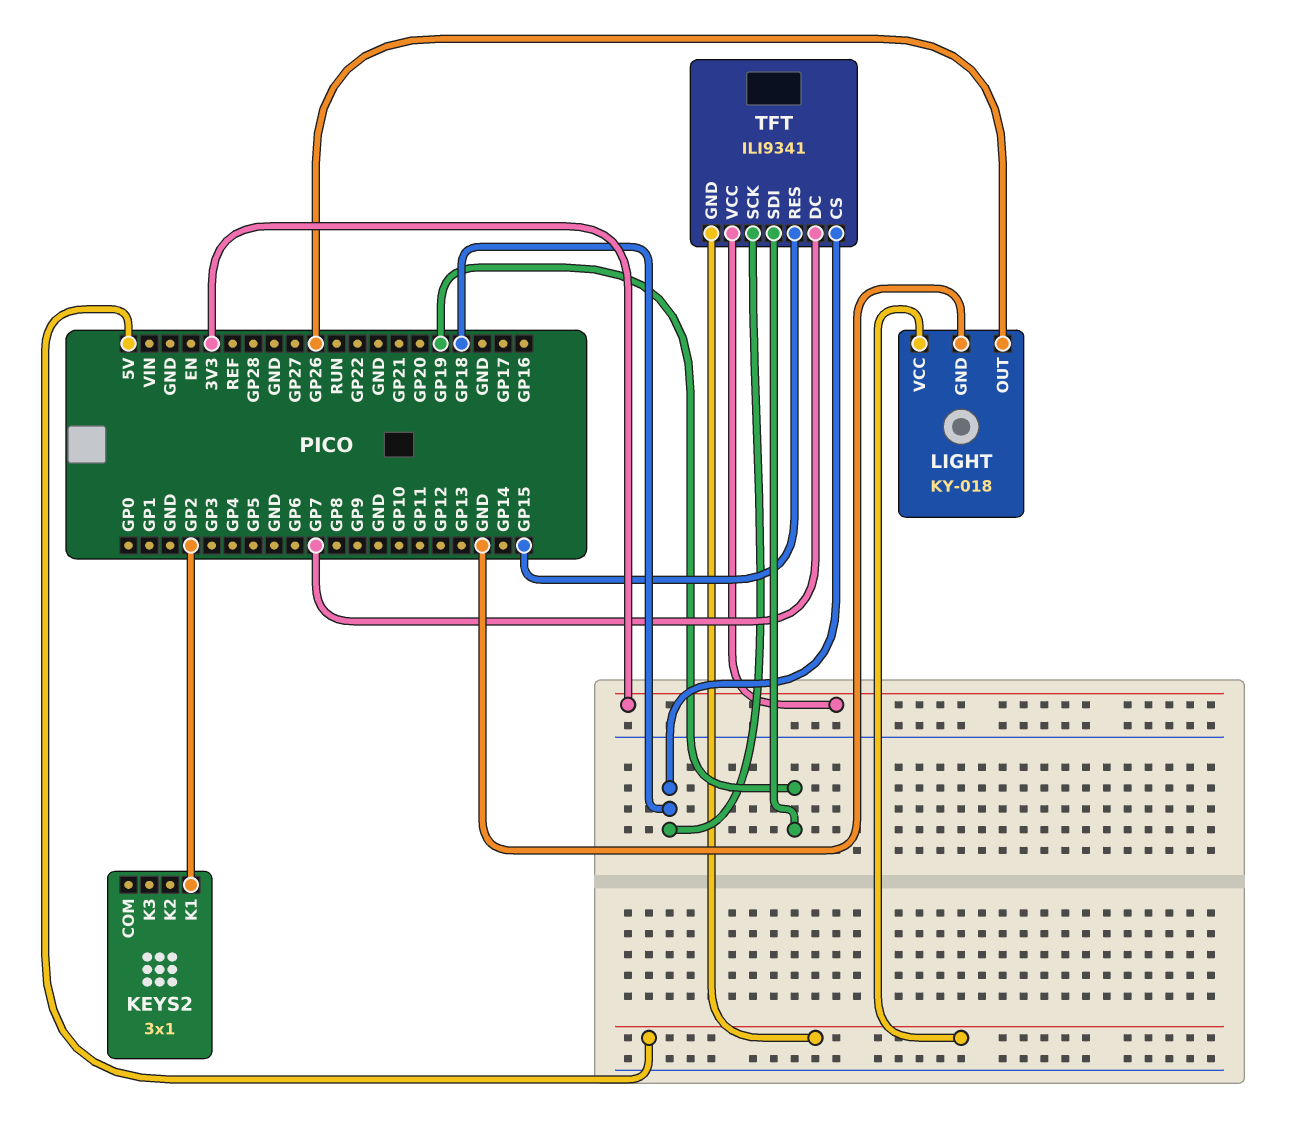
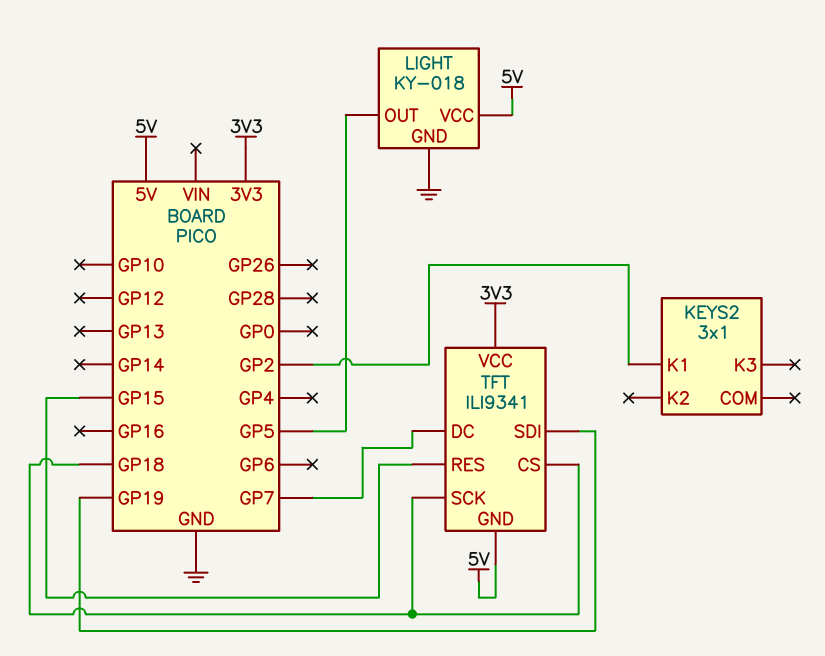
LIGHT pin OUT: GP26 -> GP5

